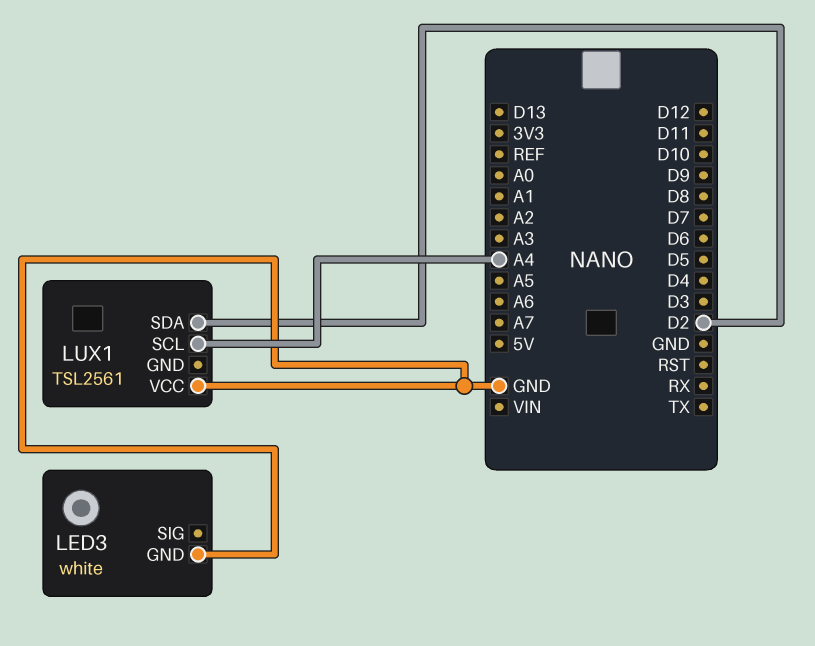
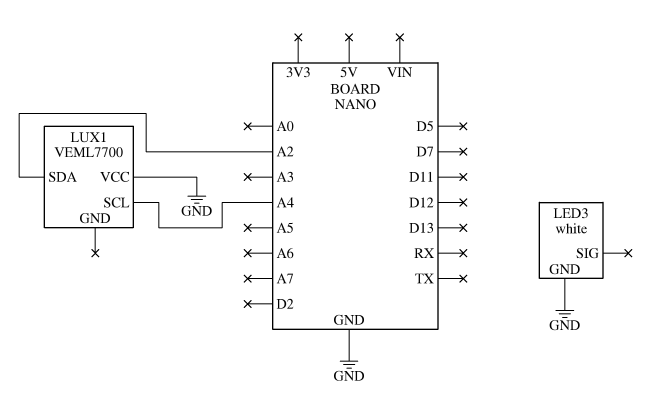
LUX1: TSL2561 -> VEML7700
LUX1 pin SDA: D2 -> A2

